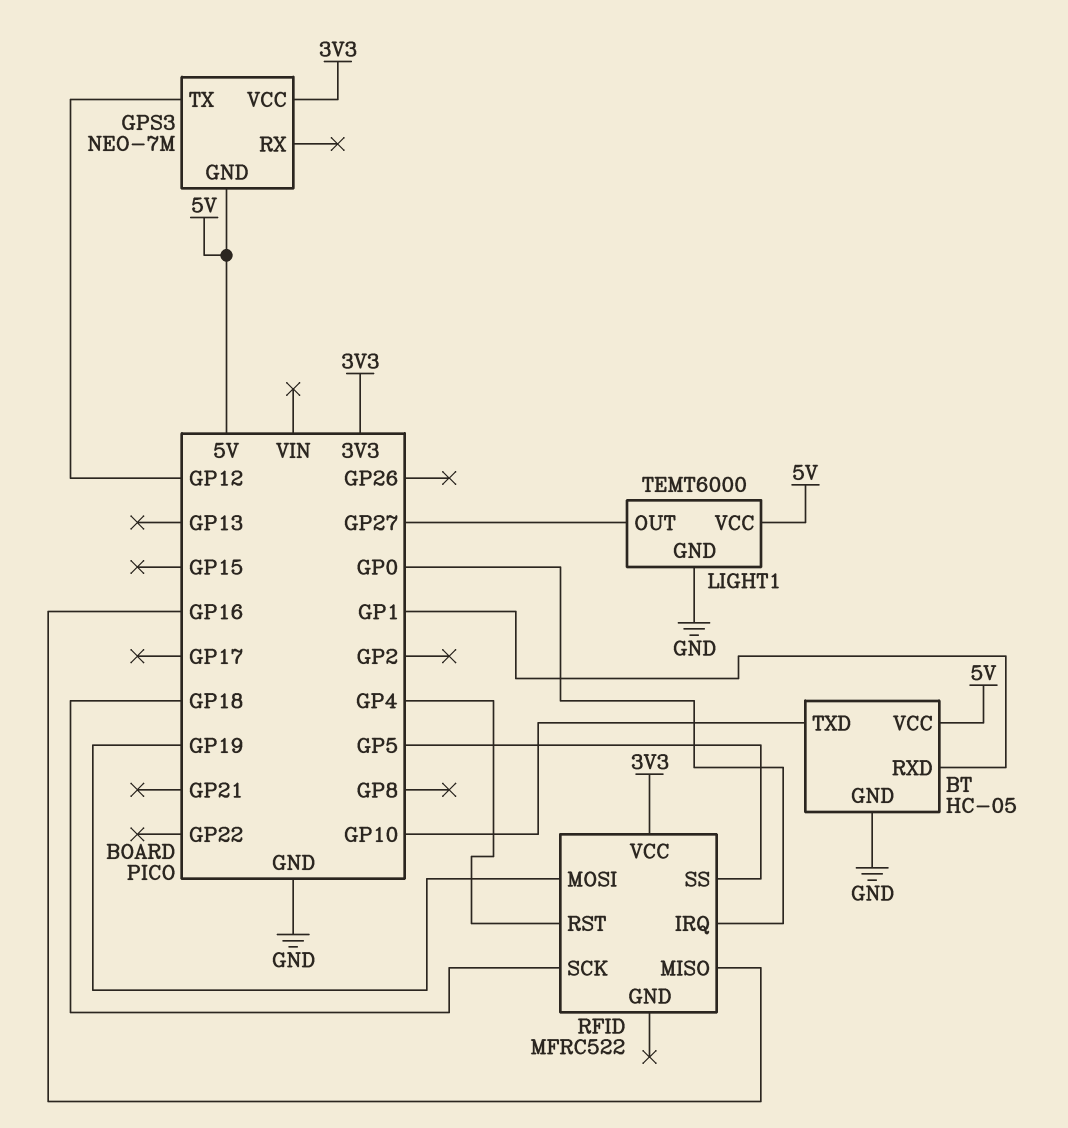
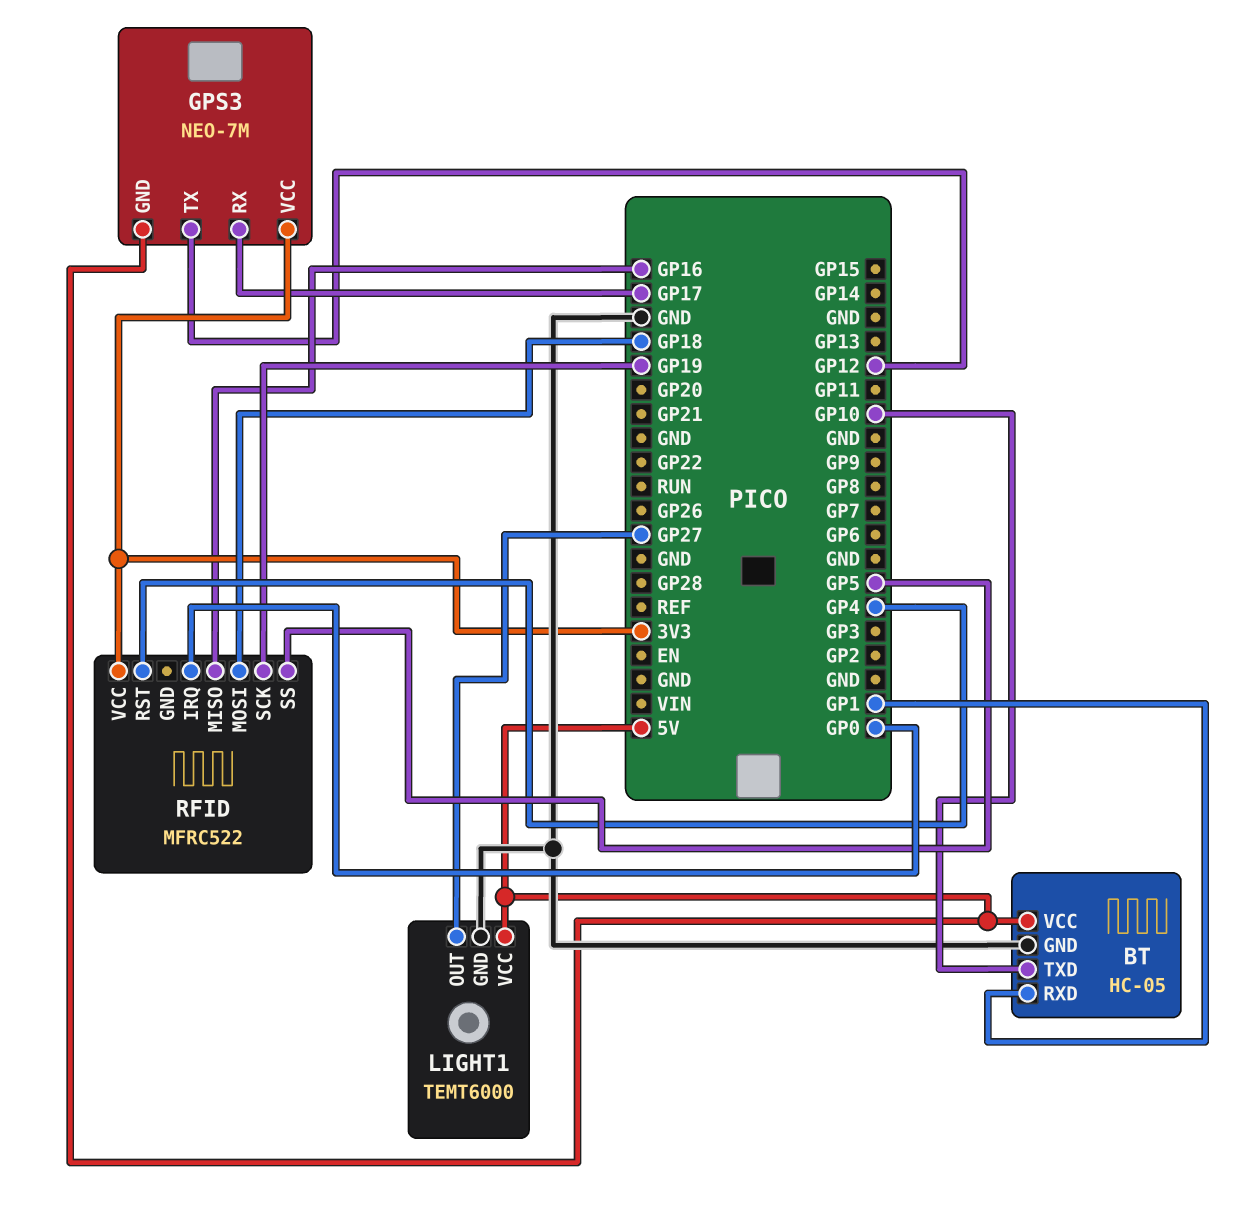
GPS3 pin RX: none -> GP17
RFID pin MOSI: GP19 -> GP18
RFID pin SCK: GP18 -> GP19

